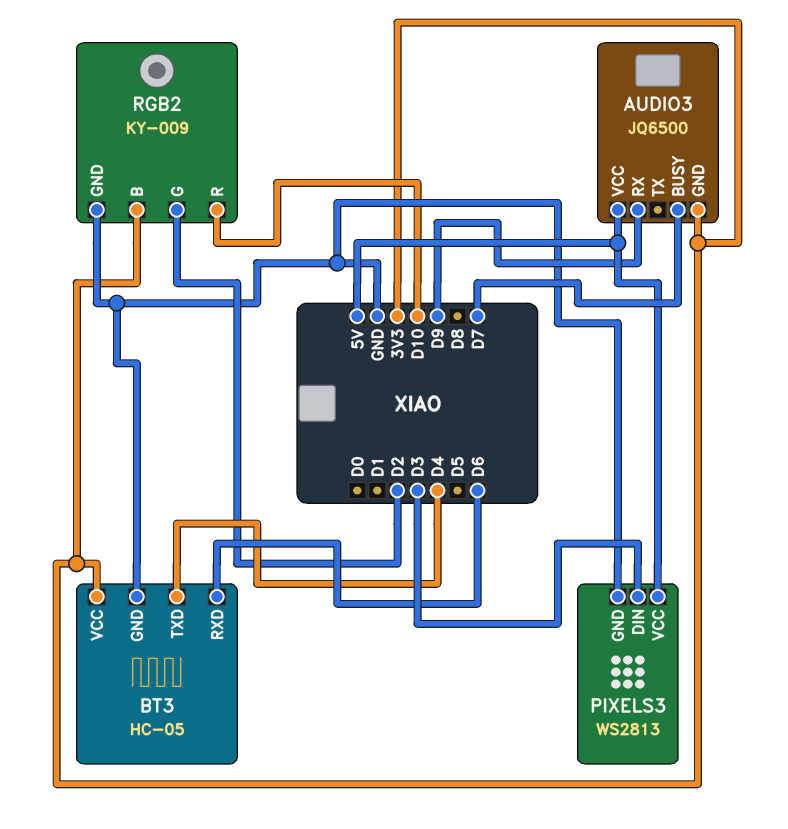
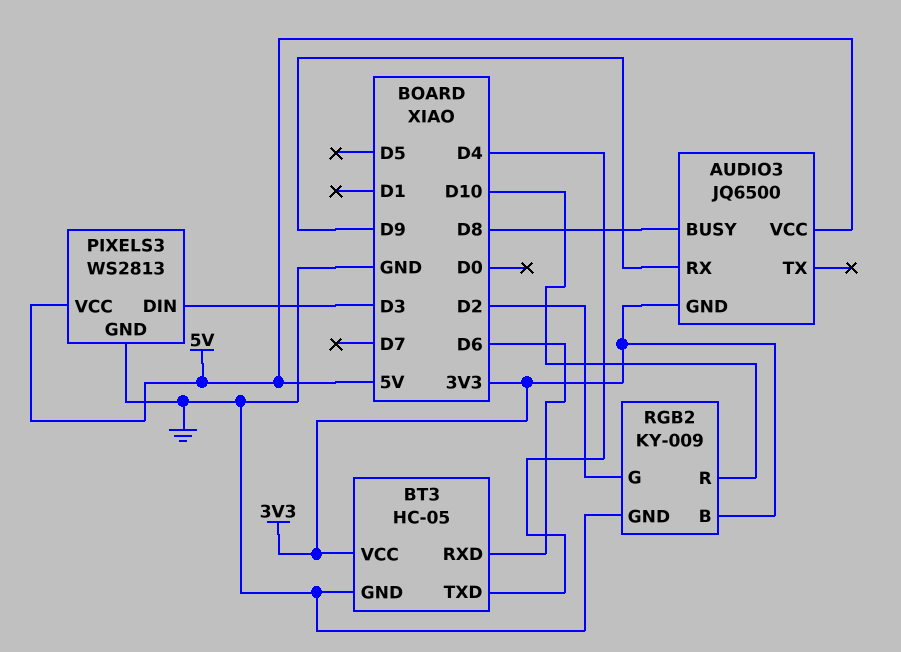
AUDIO3 pin BUSY: D7 -> D8

